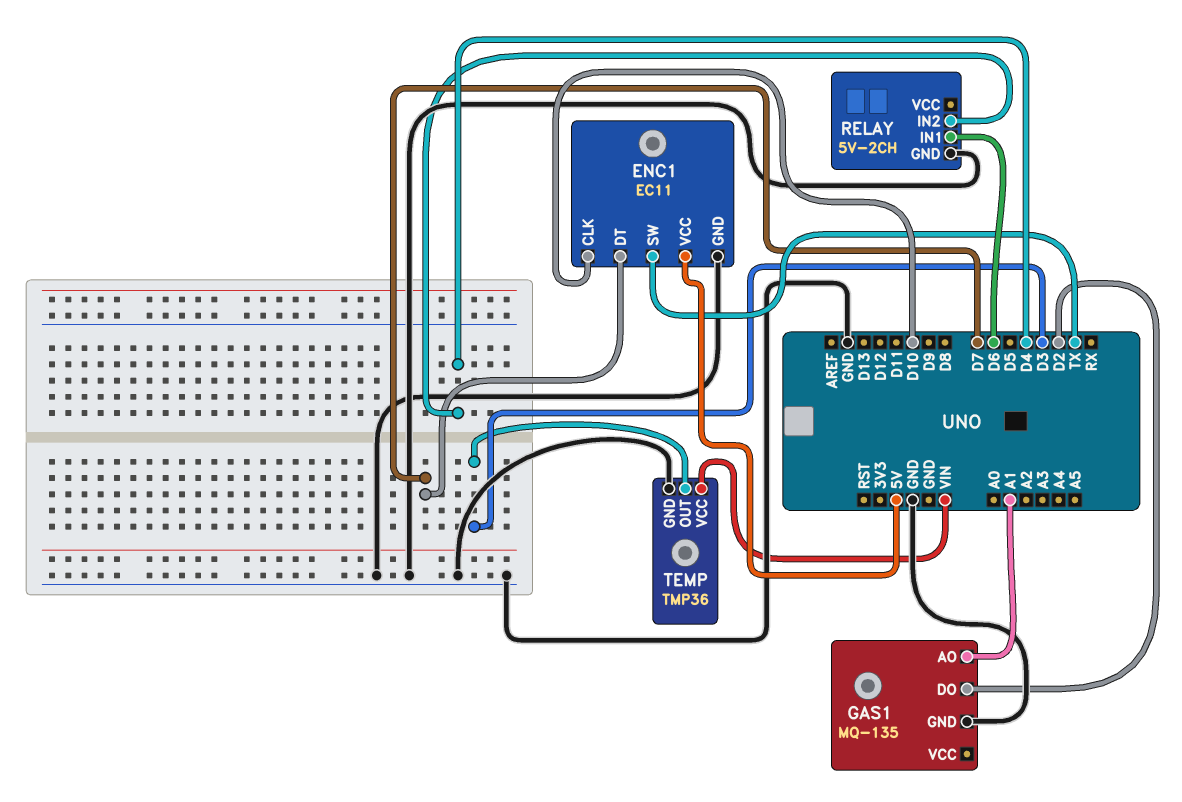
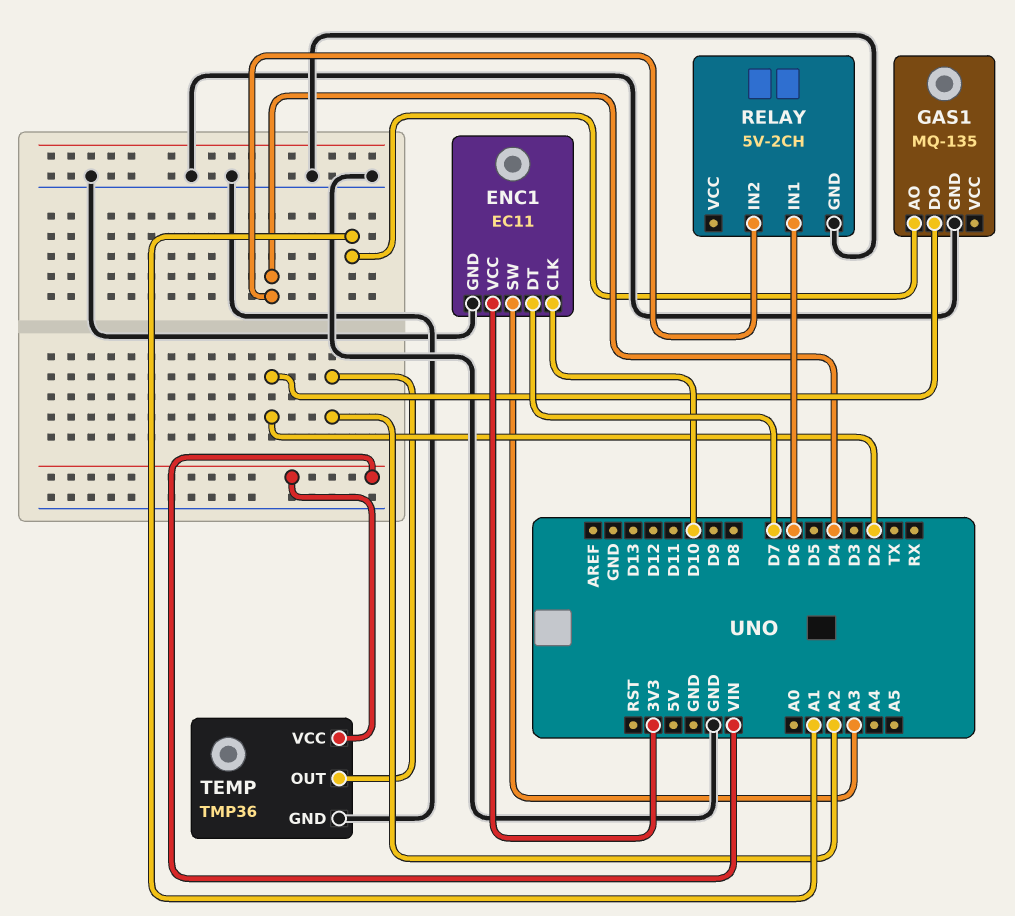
ENC1 pin SW: TX -> A3
ENC1 pin VCC: 5V -> 3V3
TEMP pin OUT: D3 -> A2

